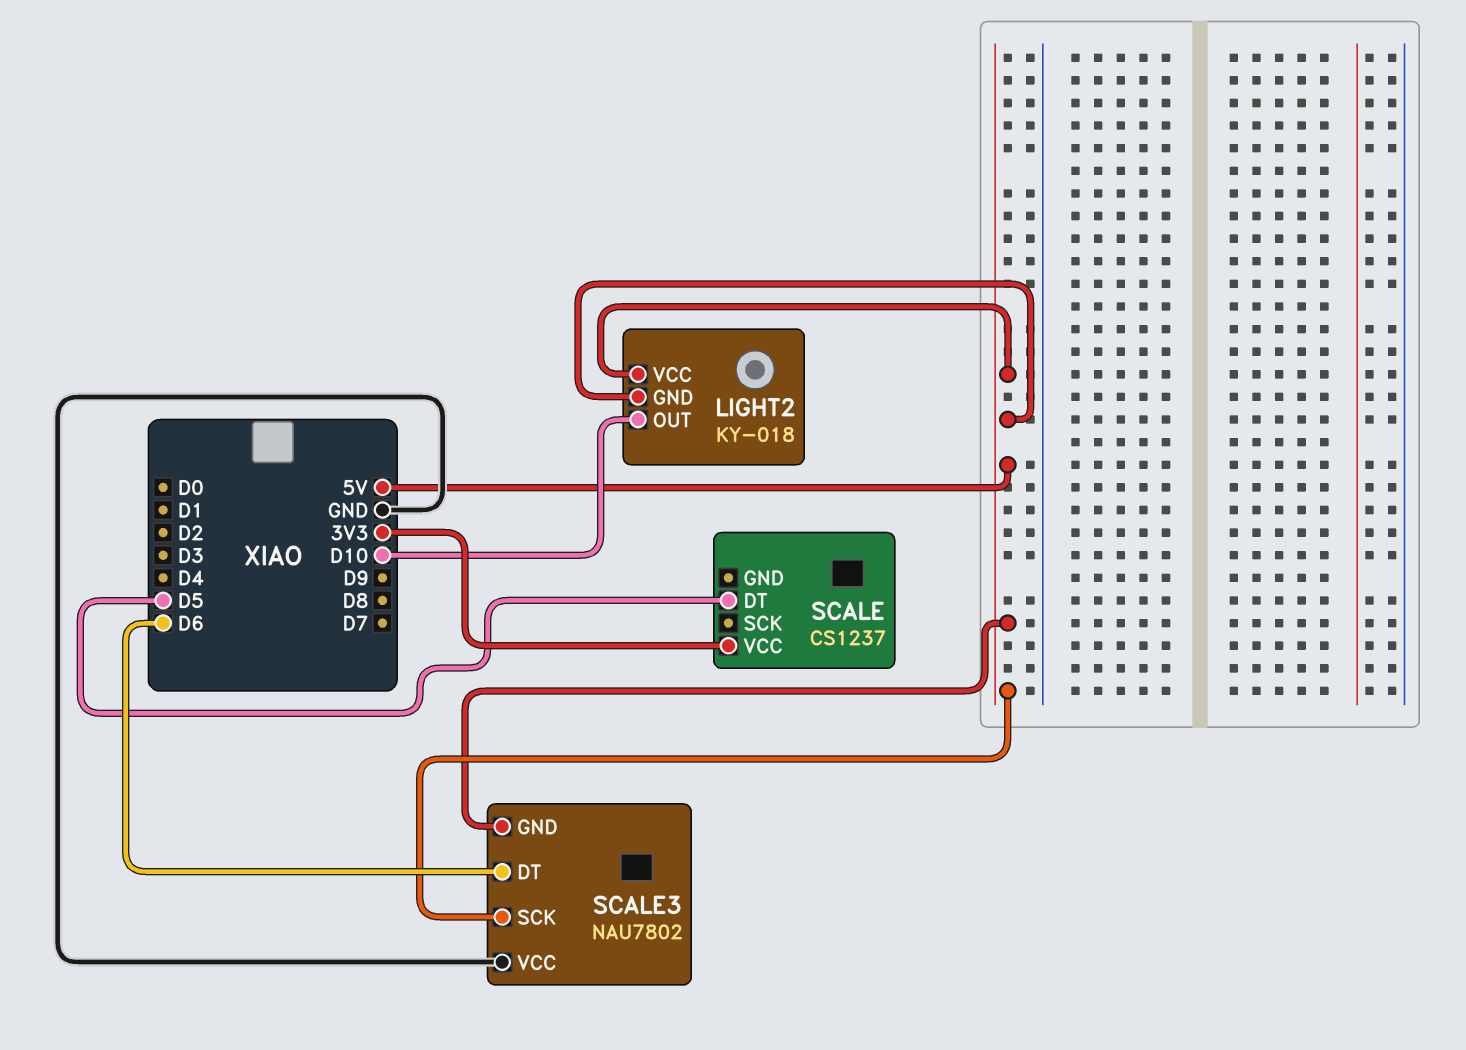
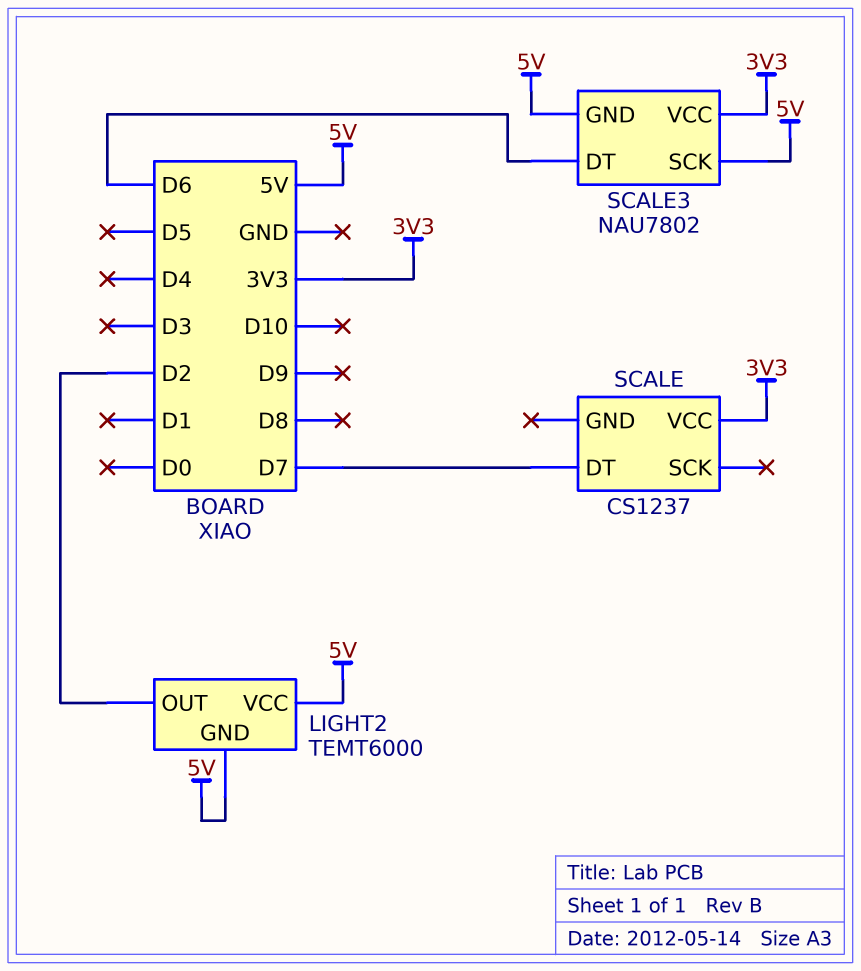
LIGHT2: KY-018 -> TEMT6000
LIGHT2 pin OUT: D10 -> D2
SCALE pin DT: D5 -> D7
SCALE3 pin VCC: GND -> 3V3

